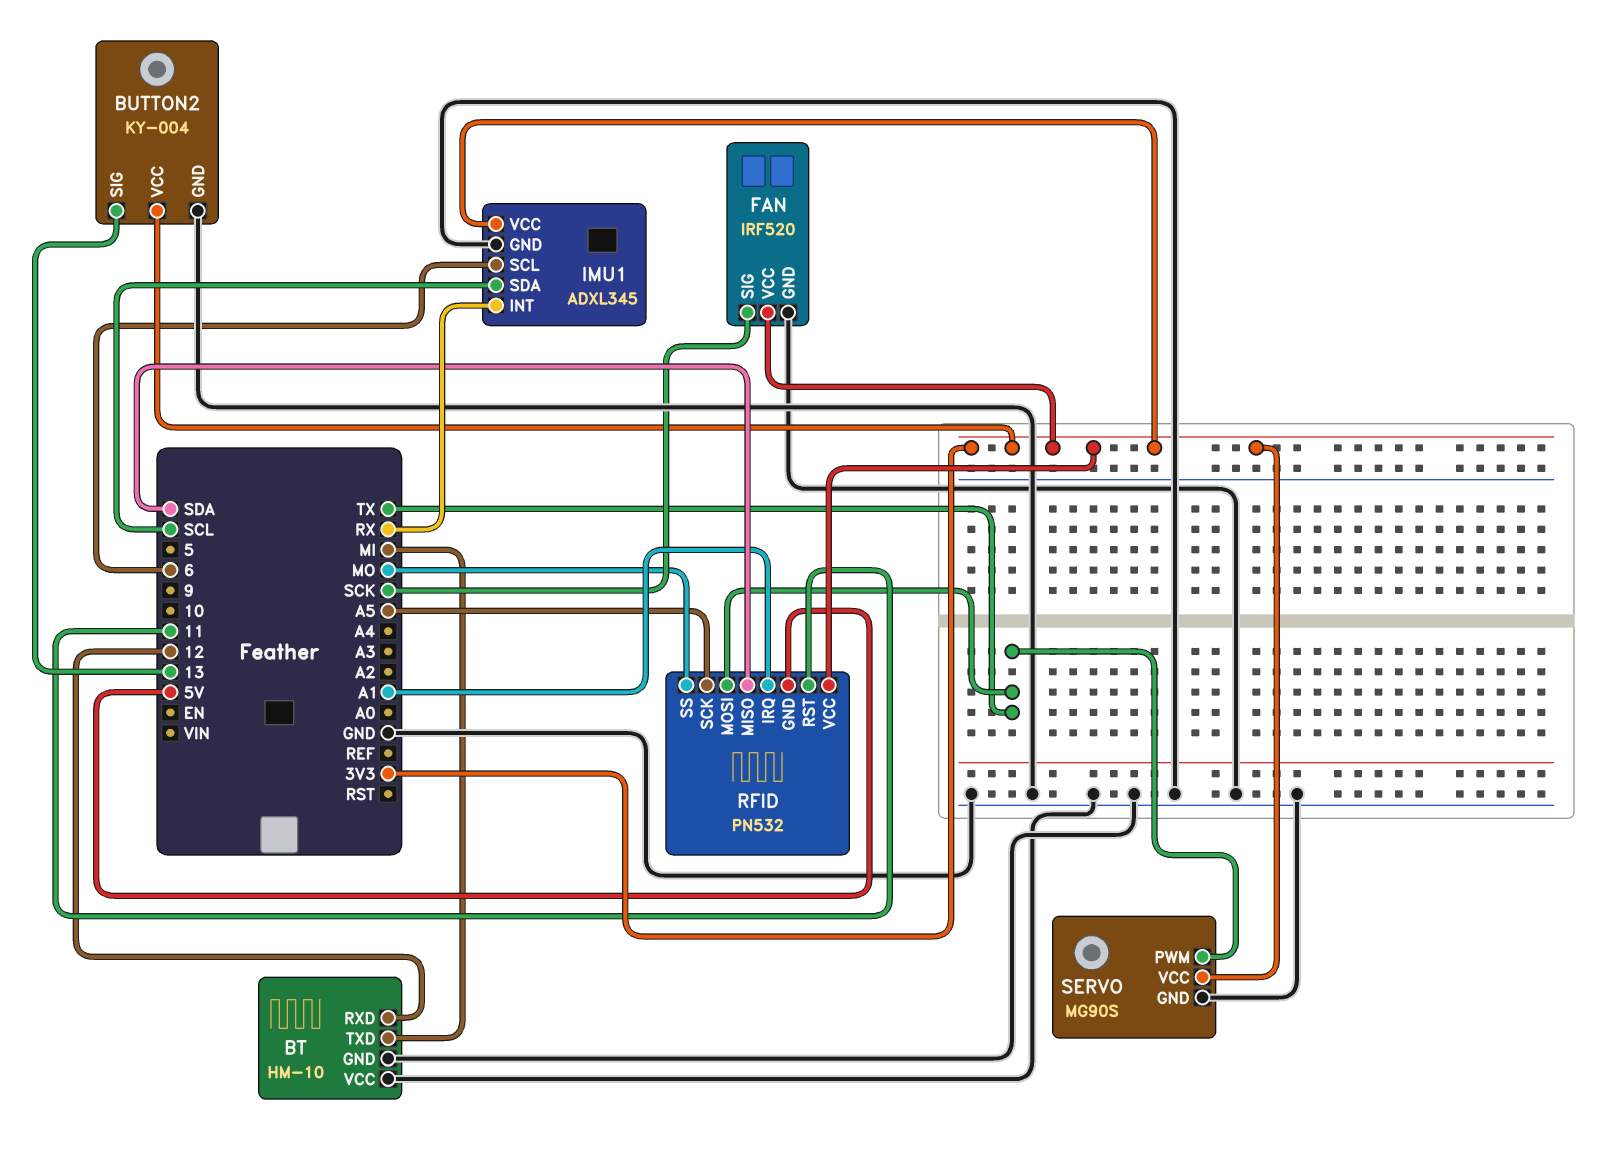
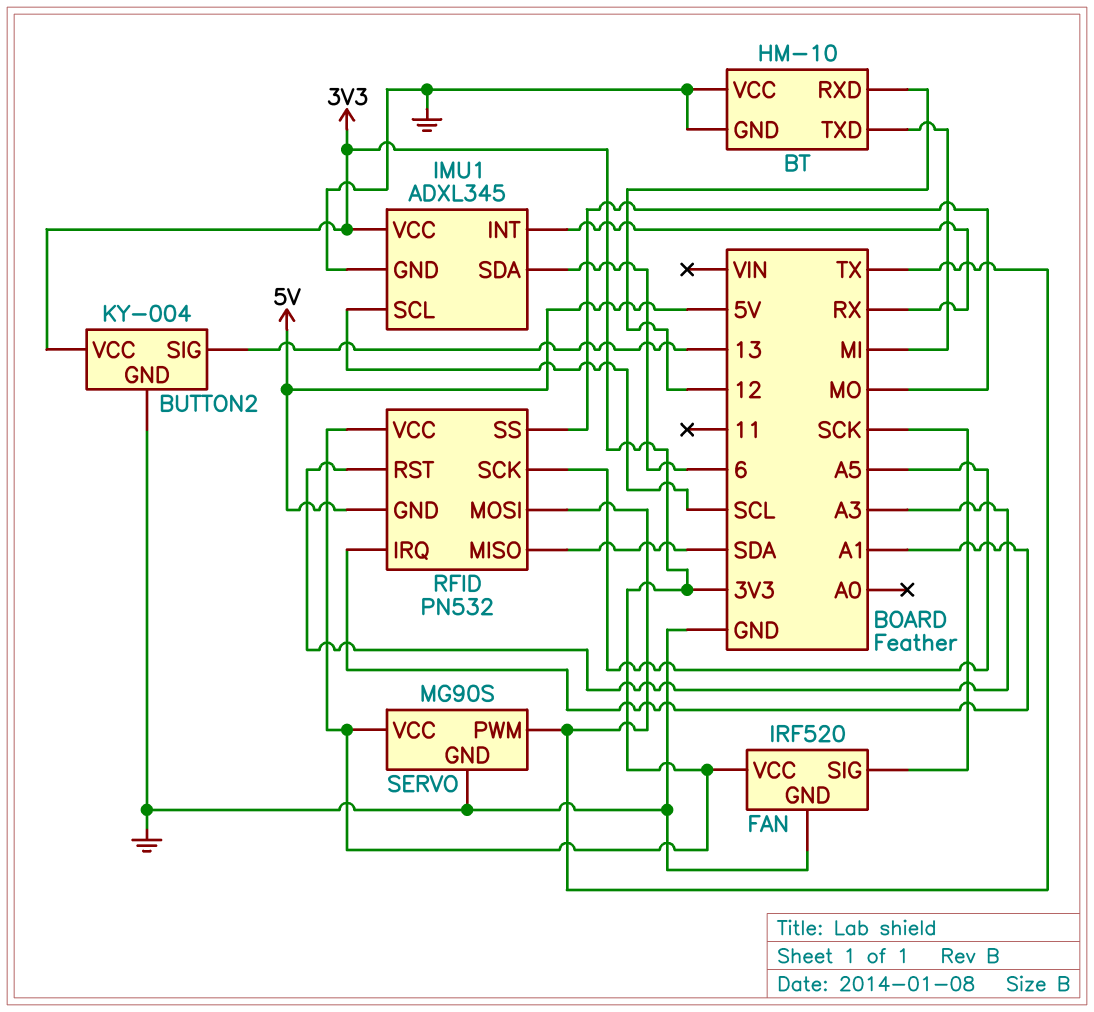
IMU1 pin SCL: 6 -> SCL
IMU1 pin SDA: SCL -> 6
RFID pin RST: 11 -> A3

